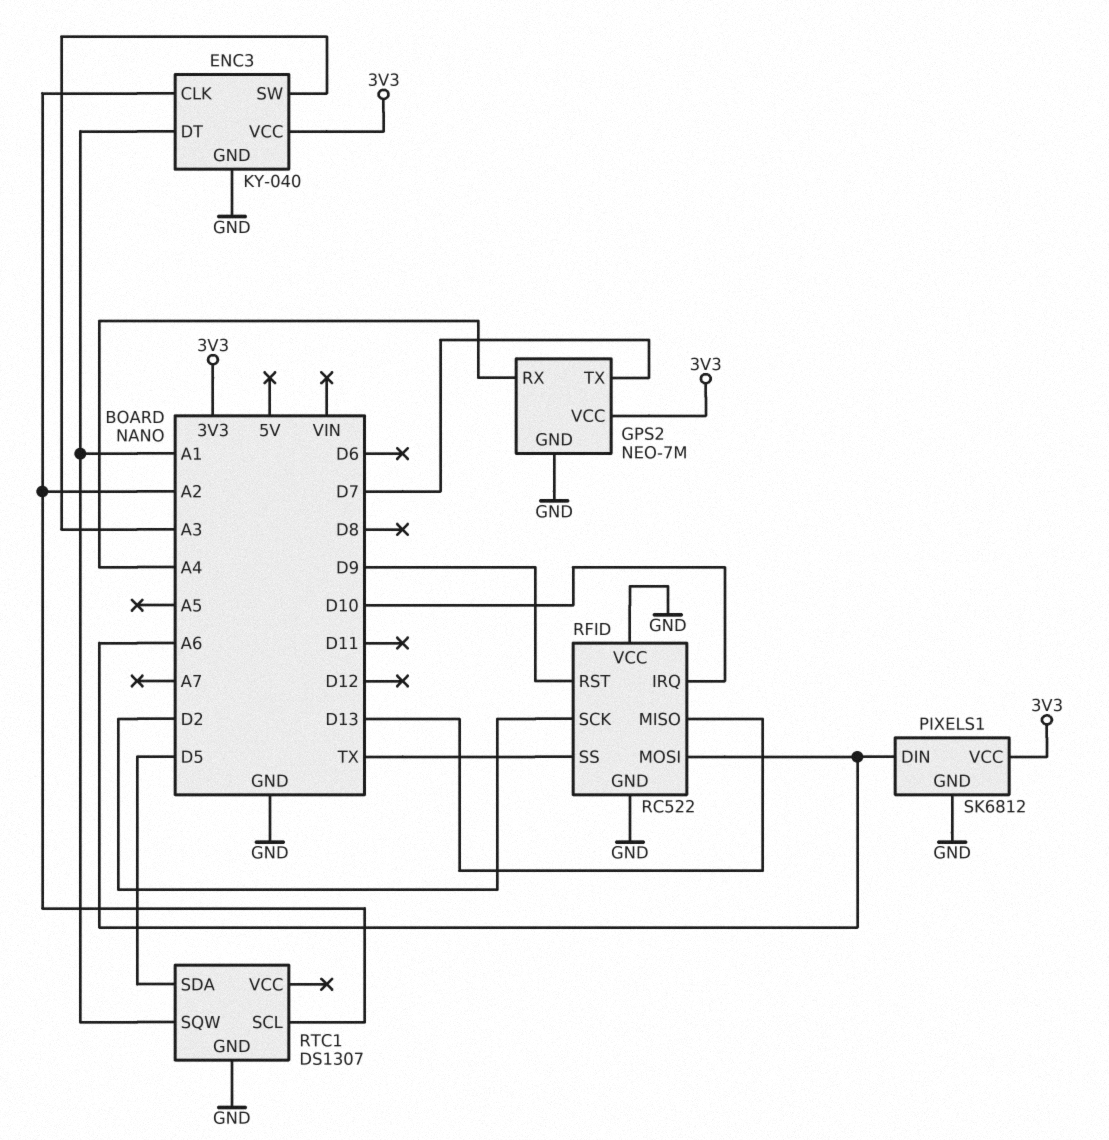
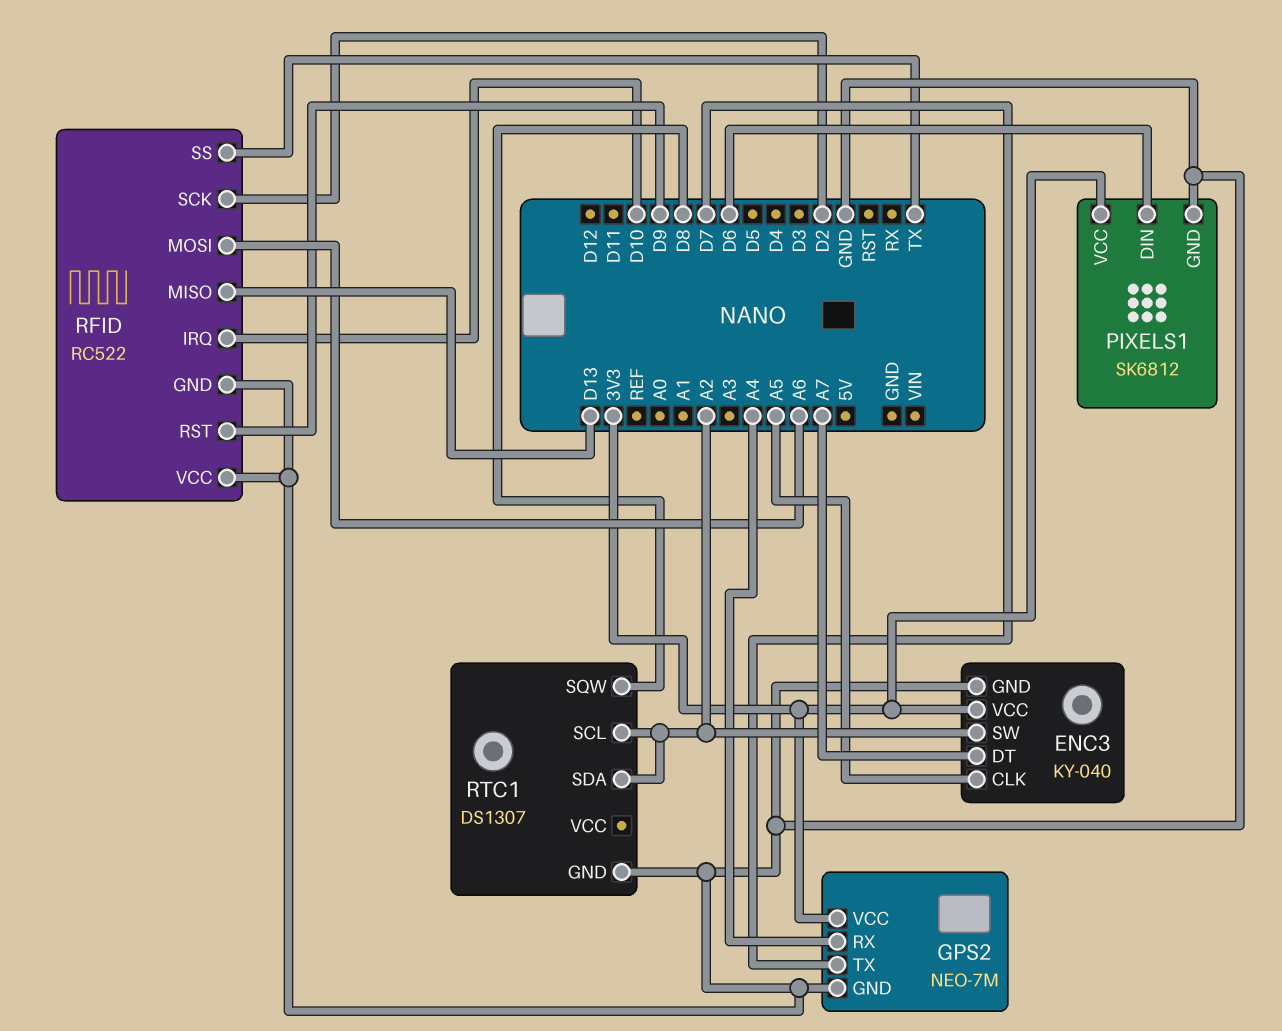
ENC3 pin CLK: A2 -> A5
ENC3 pin DT: A1 -> A7
ENC3 pin SW: A3 -> A2
PIXELS1 pin DIN: A6 -> D6
RTC1 pin SDA: D5 -> A2
RTC1 pin SQW: A1 -> D8

